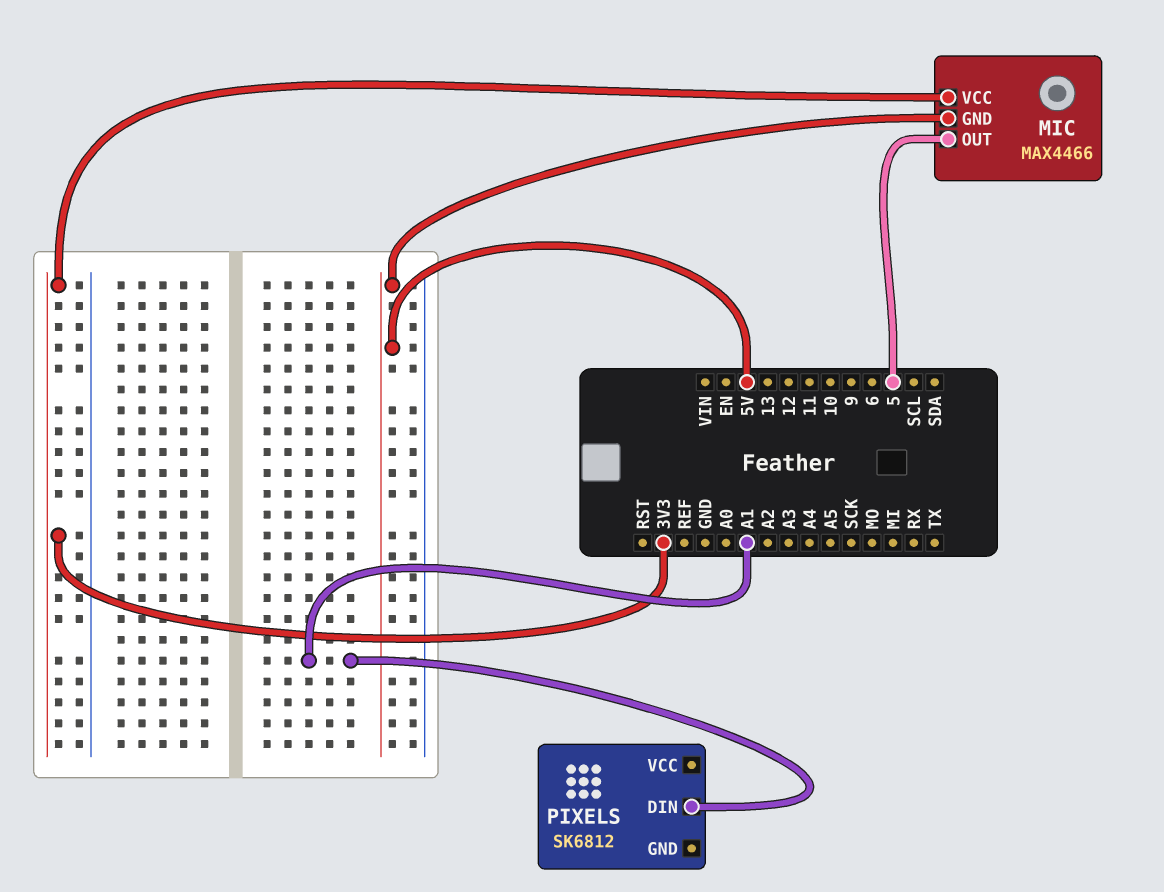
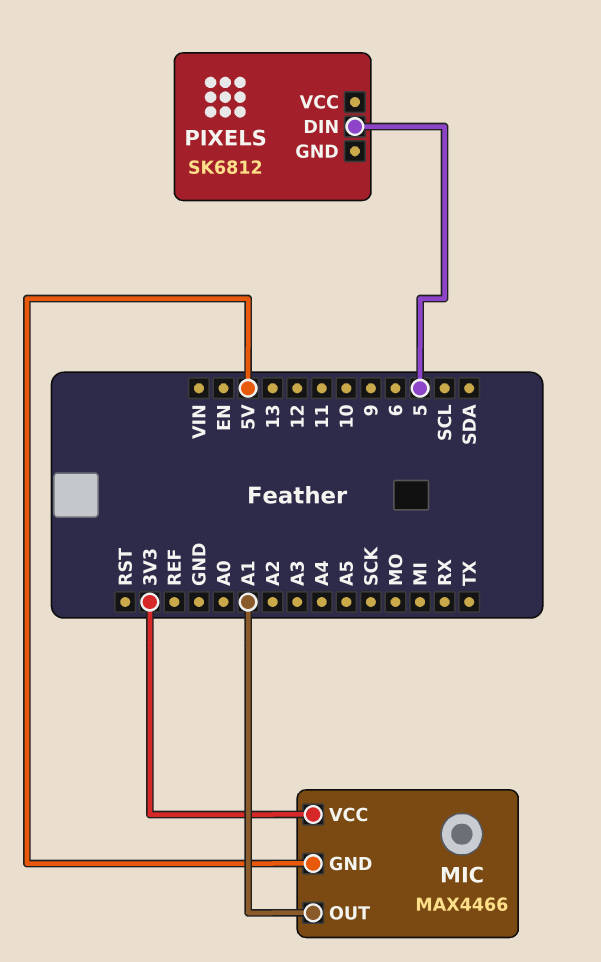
MIC pin OUT: 5 -> A1
PIXELS pin DIN: A1 -> 5

